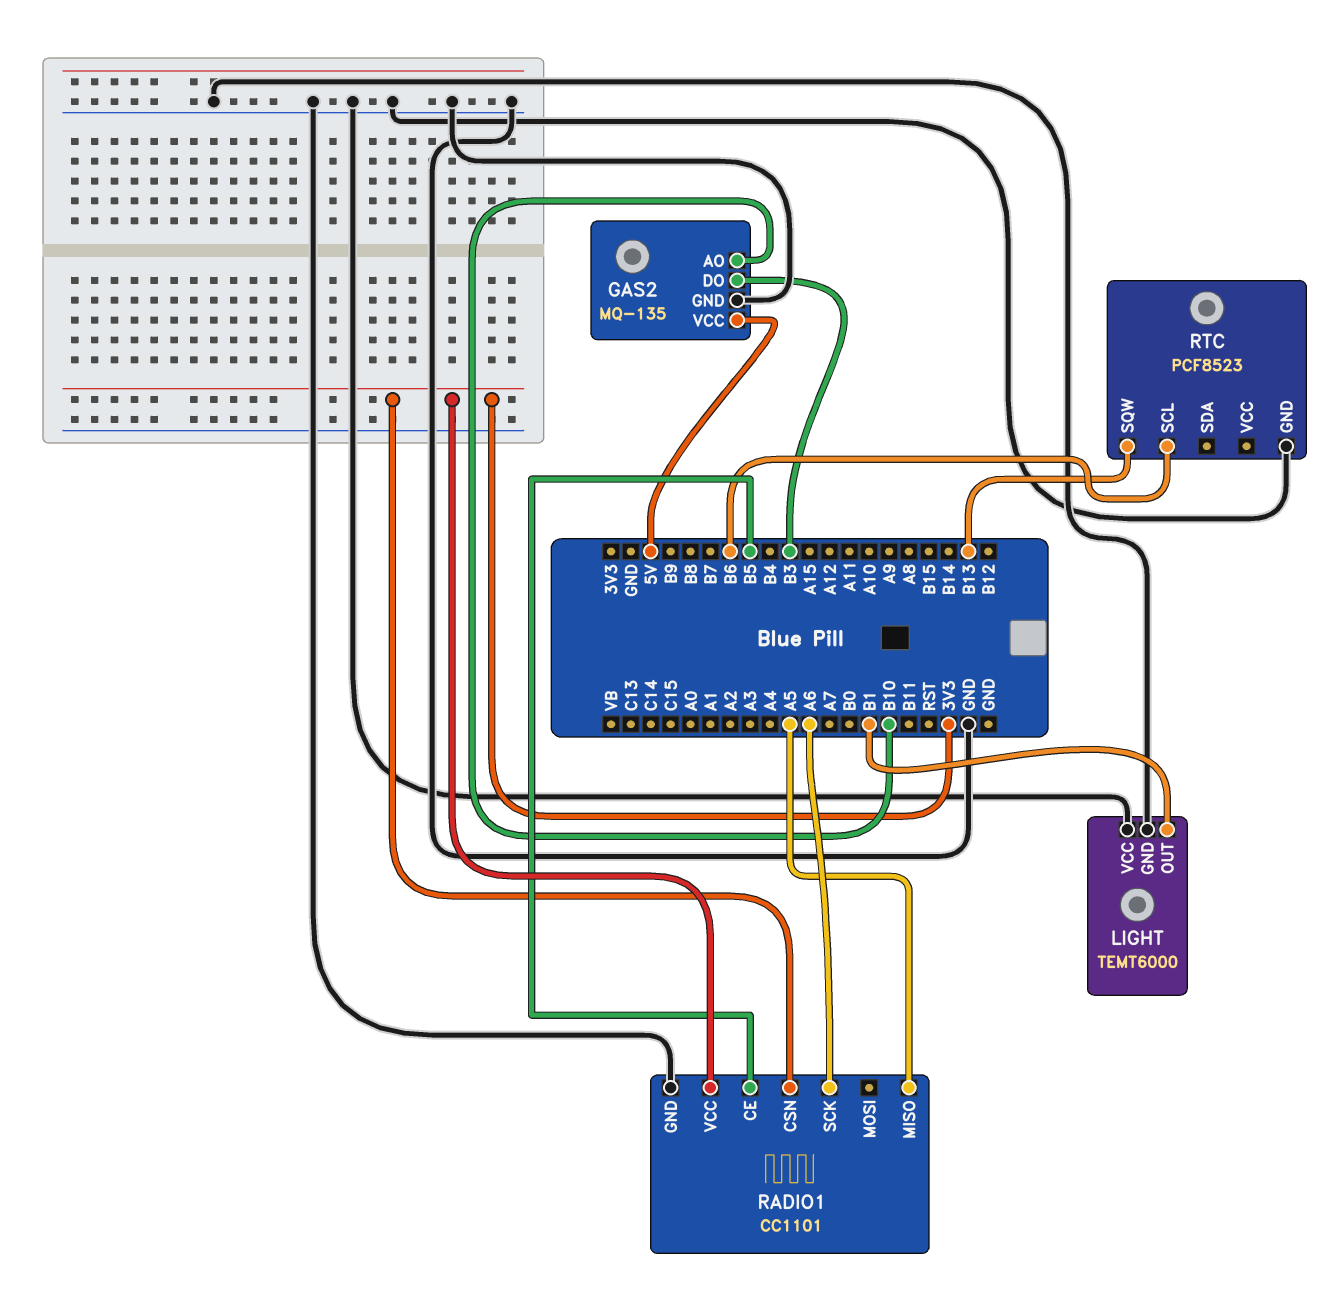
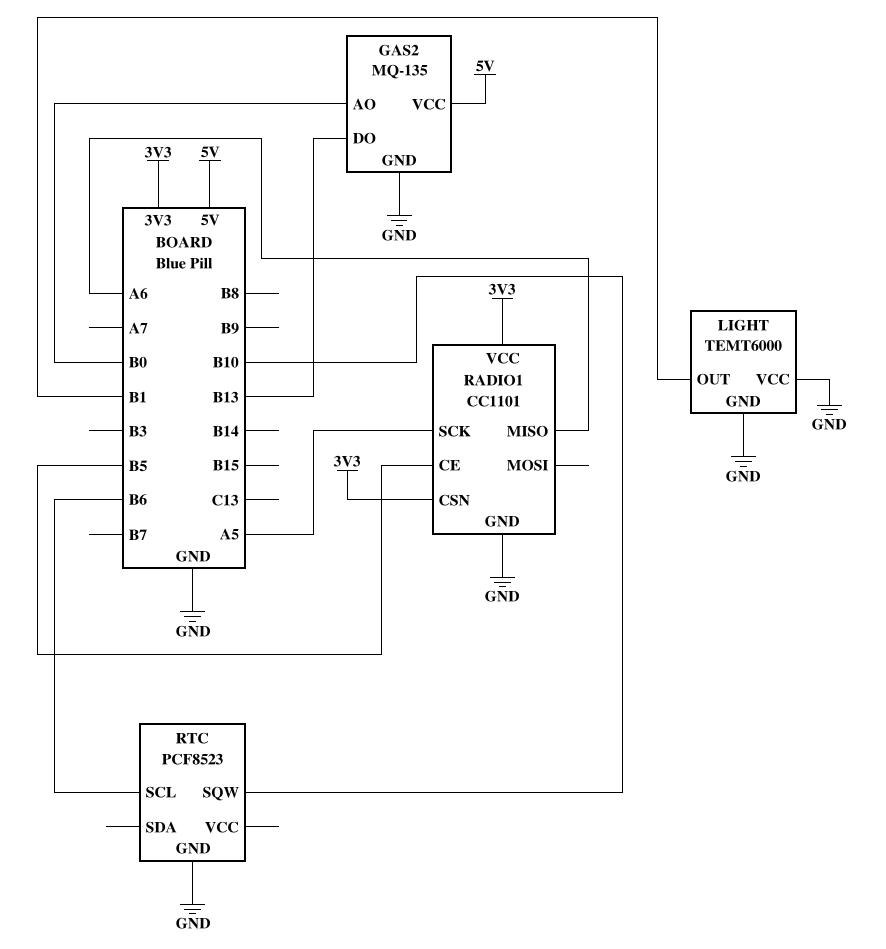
GAS2 pin AO: B10 -> B0
GAS2 pin DO: B3 -> B13
RADIO1 pin MISO: A5 -> A6
RADIO1 pin SCK: A6 -> A5
RTC pin SQW: B13 -> B10

